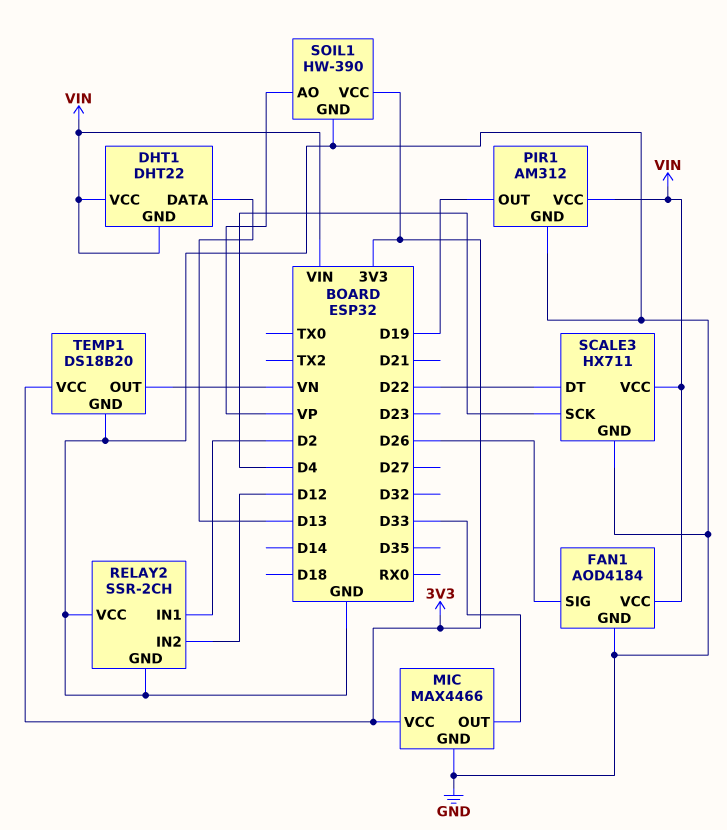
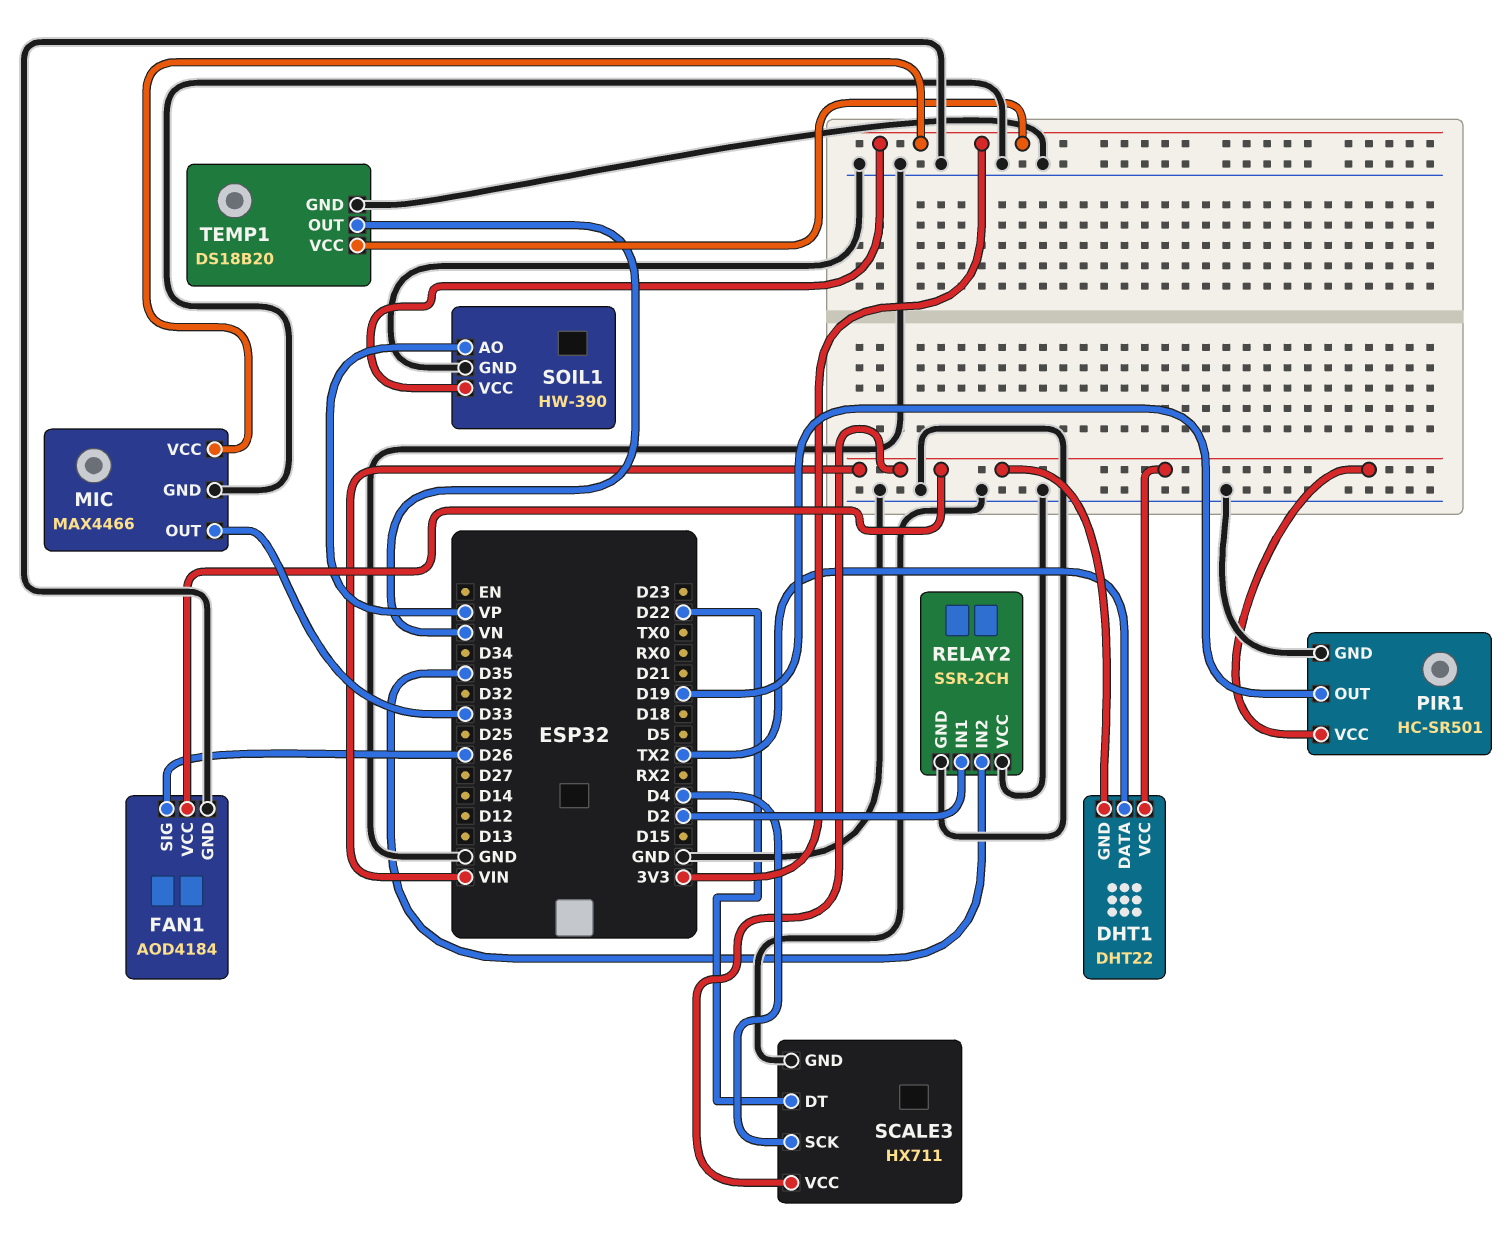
DHT1 pin DATA: D13 -> TX2
PIR1: AM312 -> HC-SR501
RELAY2 pin IN2: D12 -> D35

